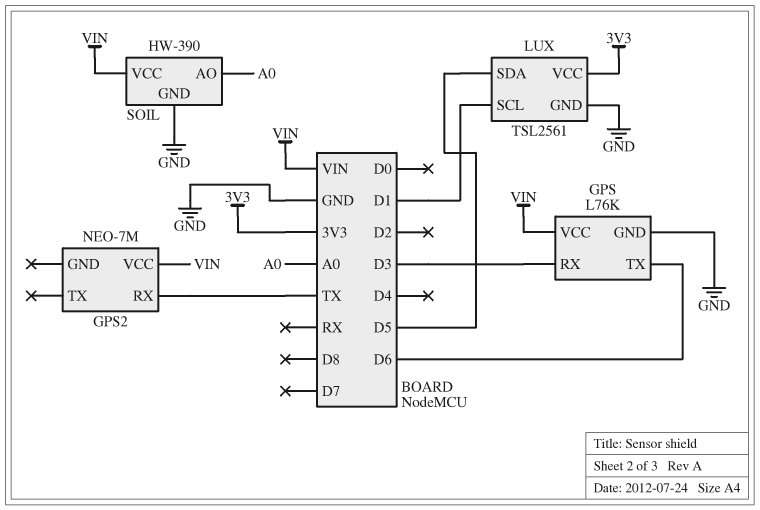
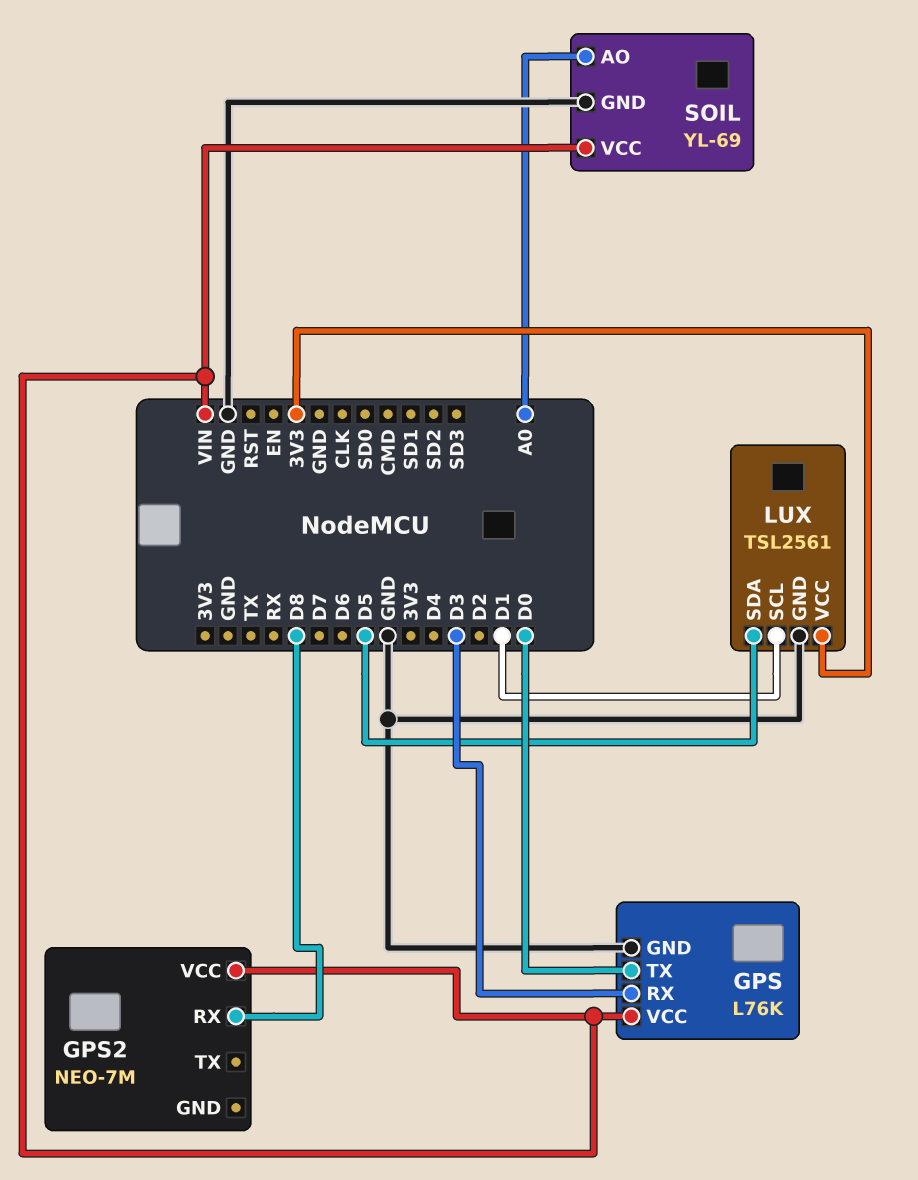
GPS pin TX: D6 -> D0
GPS2 pin RX: TX -> D8
SOIL: HW-390 -> YL-69

